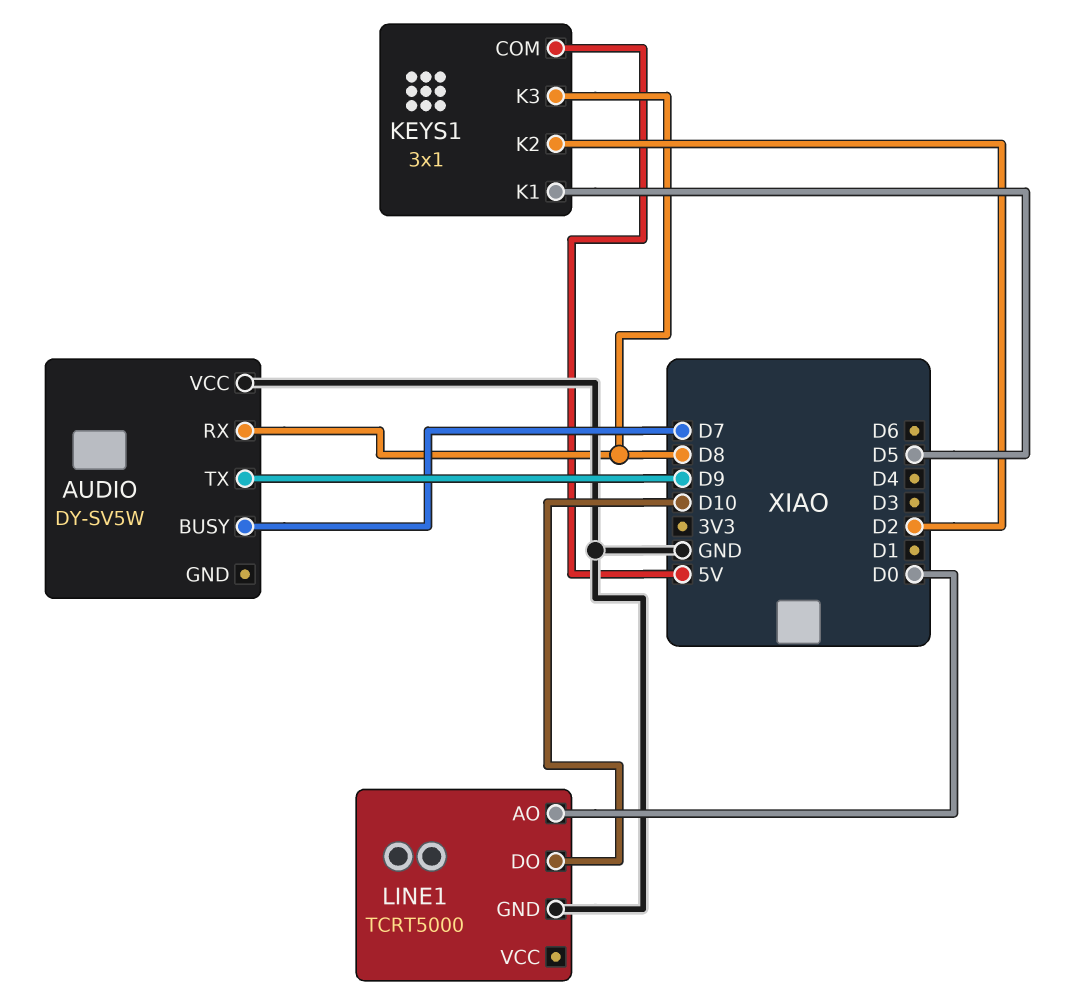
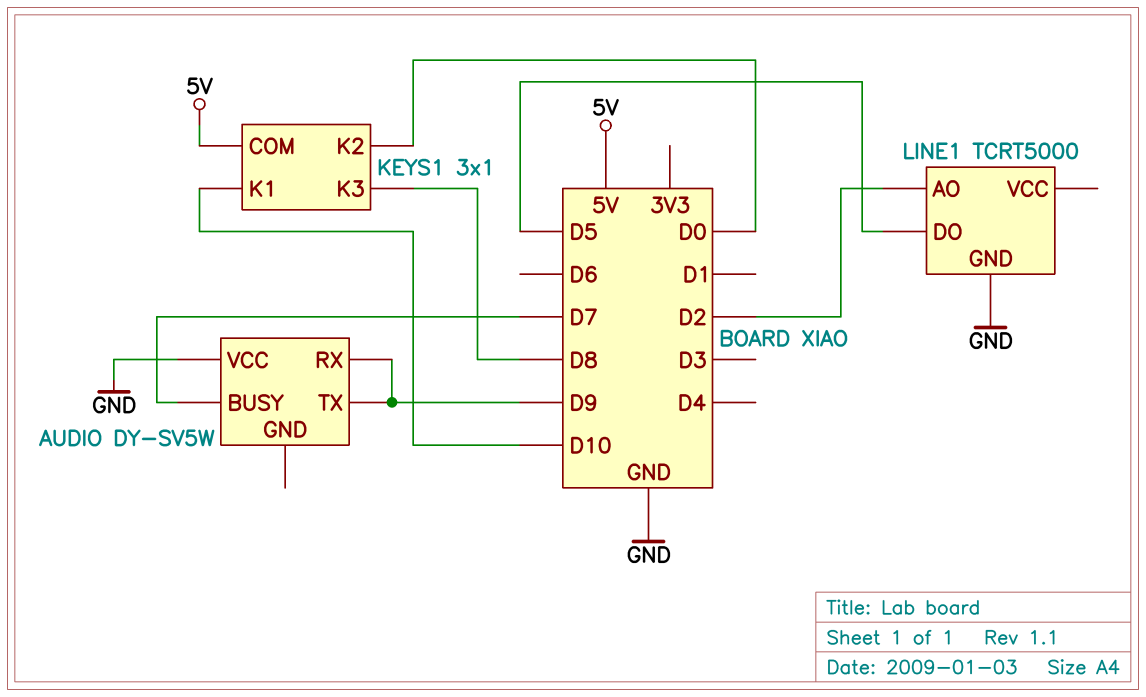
AUDIO pin RX: D8 -> D9
KEYS1 pin K1: D5 -> D10
KEYS1 pin K2: D2 -> D0
LINE1 pin AO: D0 -> D2
LINE1 pin DO: D10 -> D5

